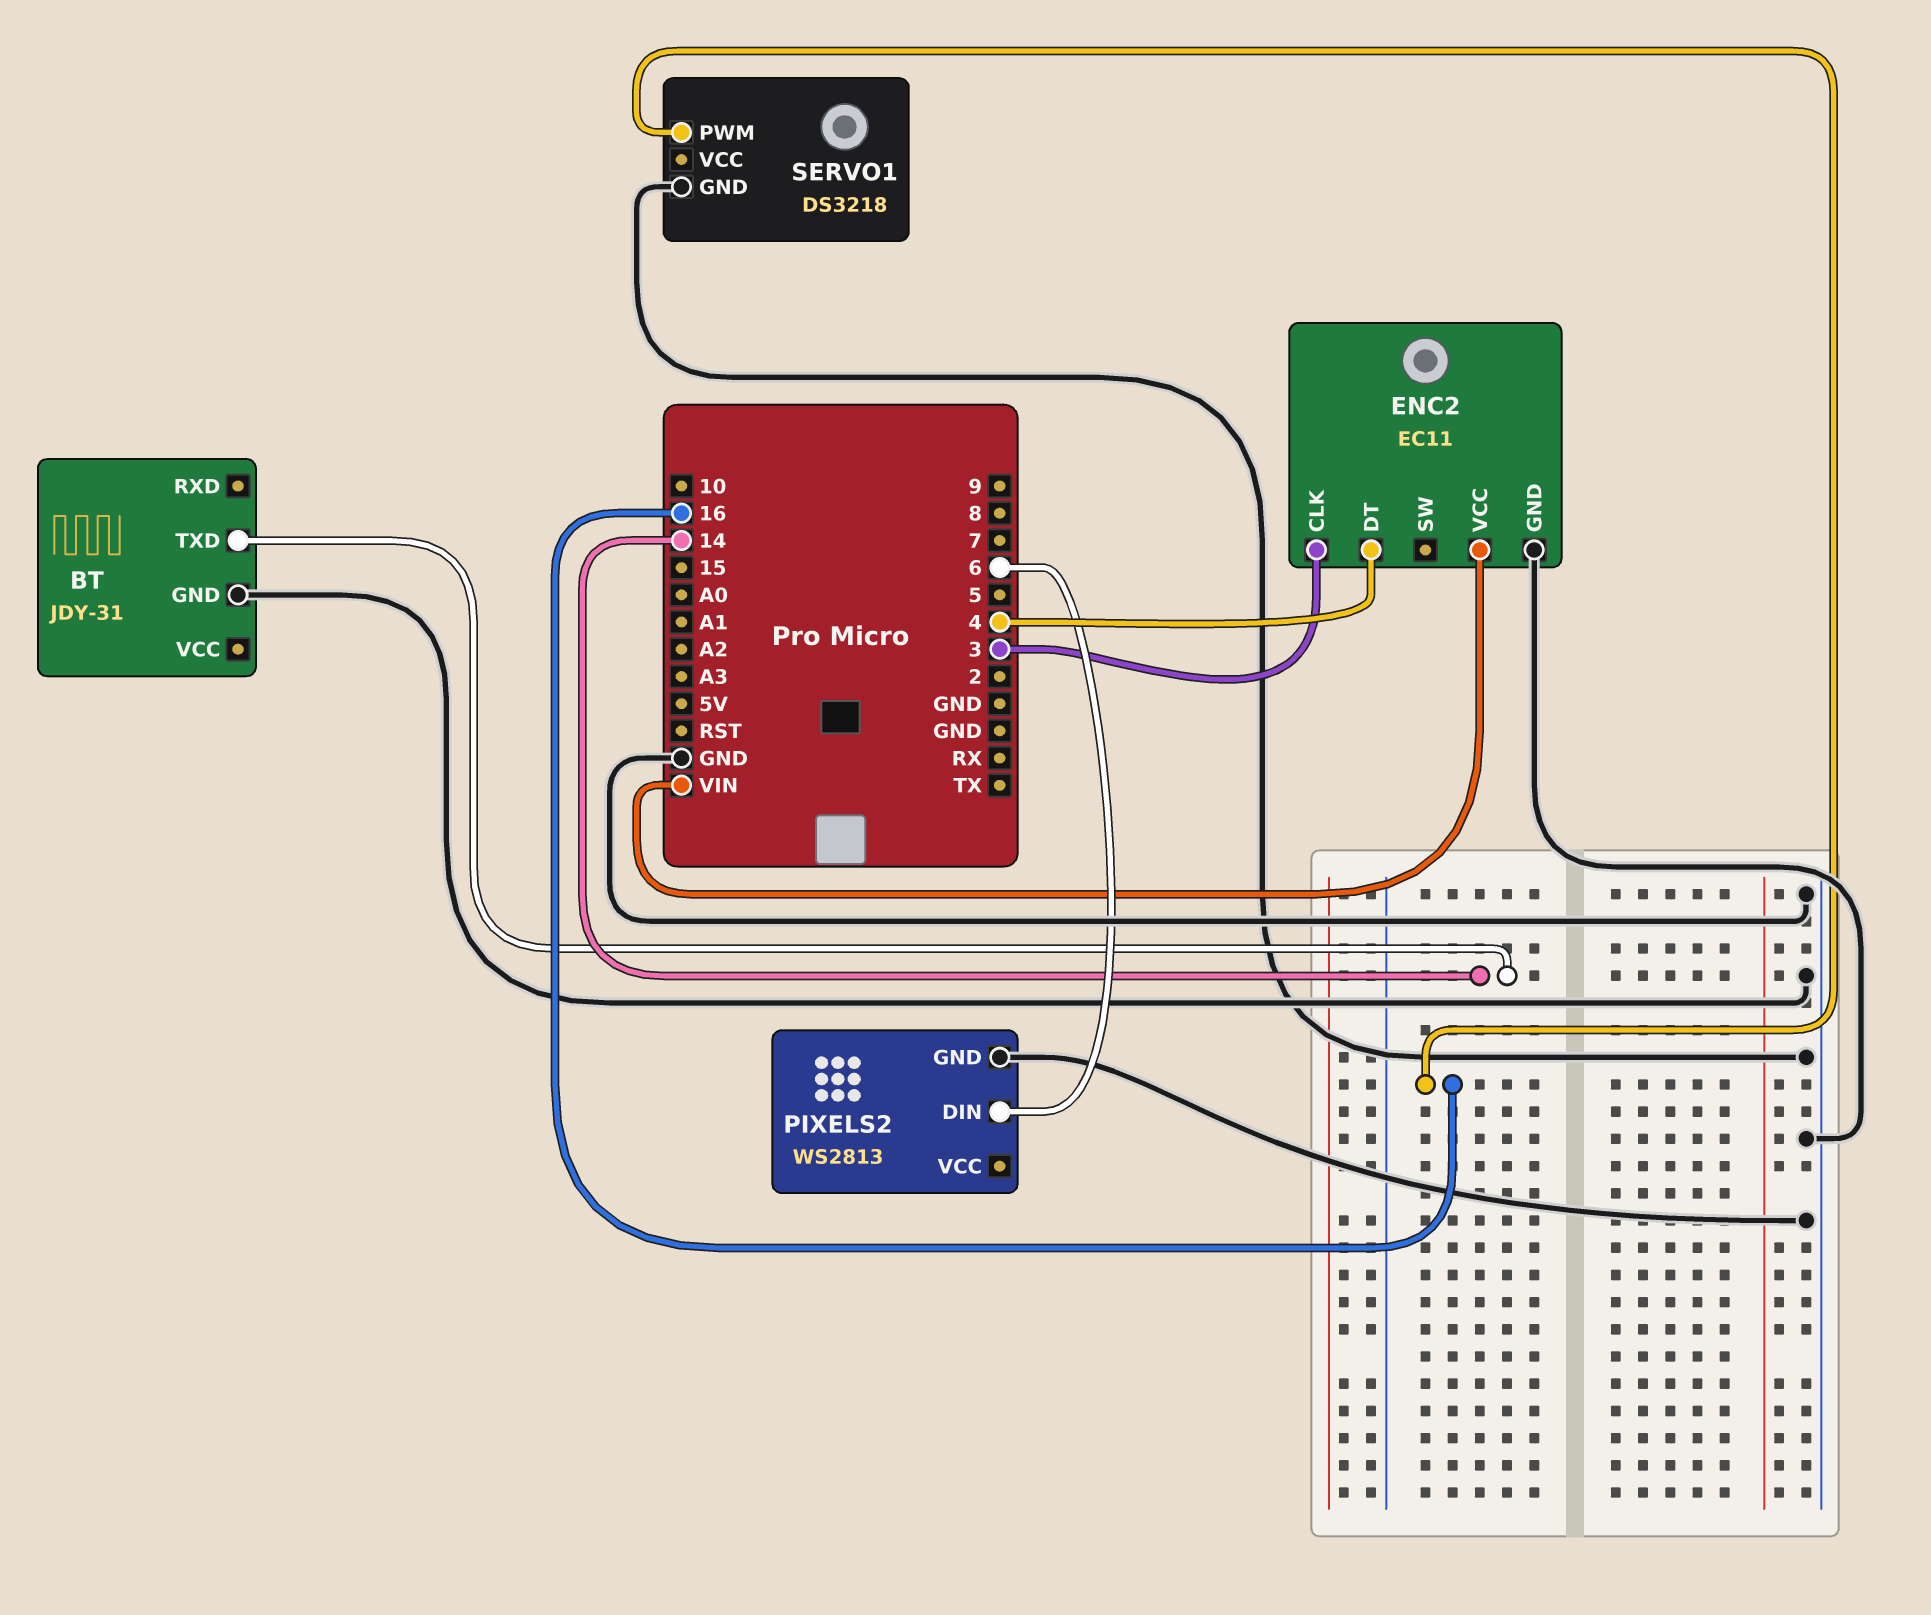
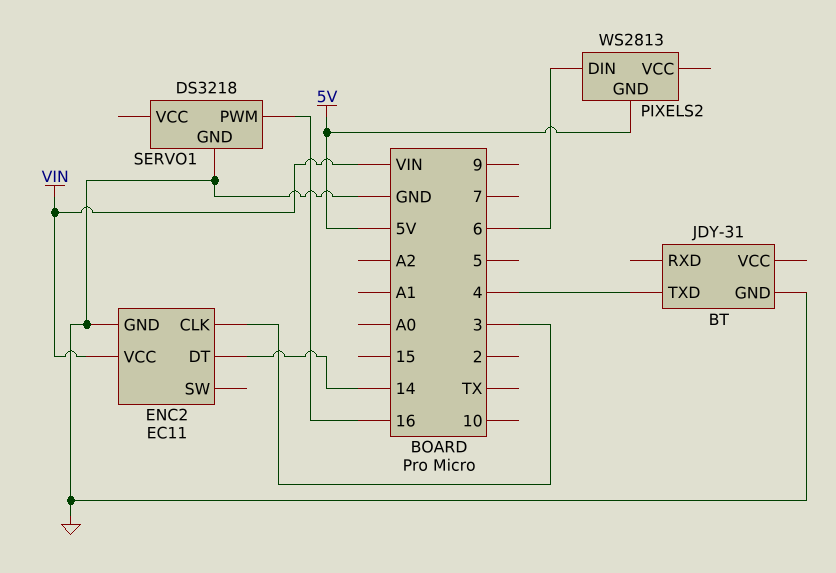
BT pin TXD: 14 -> 4
ENC2 pin DT: 4 -> 14
PIXELS2 pin GND: GND -> 5V

